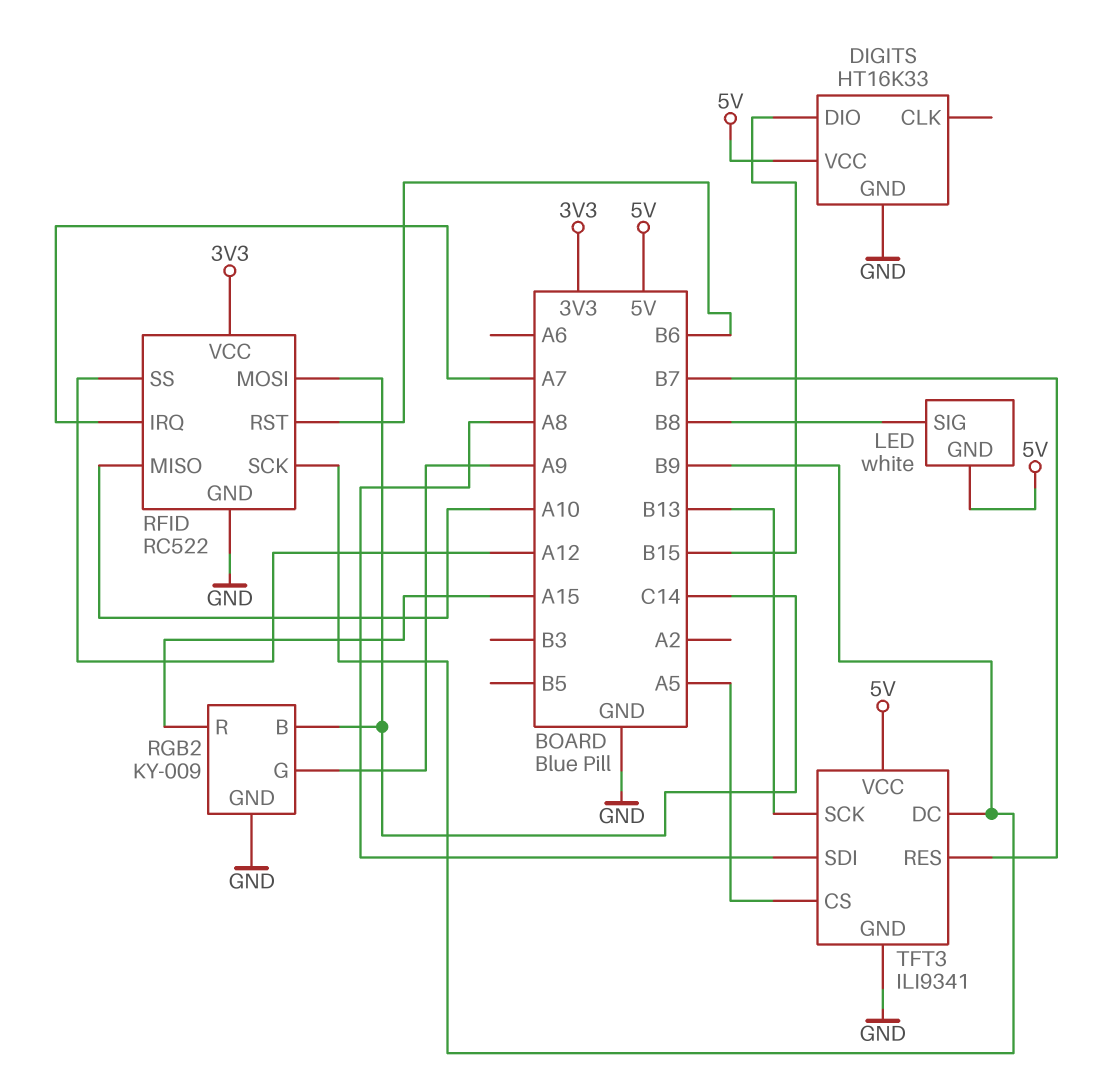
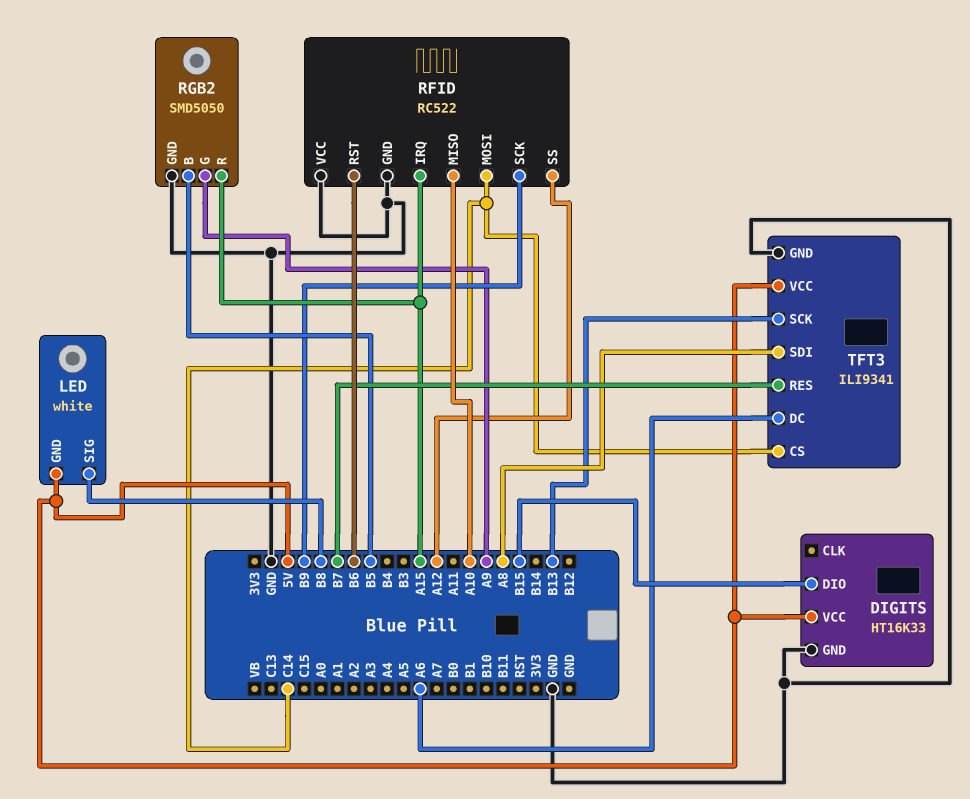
RFID pin IRQ: A7 -> A15
RFID pin VCC: 3V3 -> GND
RGB2: KY-009 -> SMD5050
RGB2 pin B: C14 -> B5
TFT3 pin CS: A5 -> C14
TFT3 pin DC: B9 -> A6

